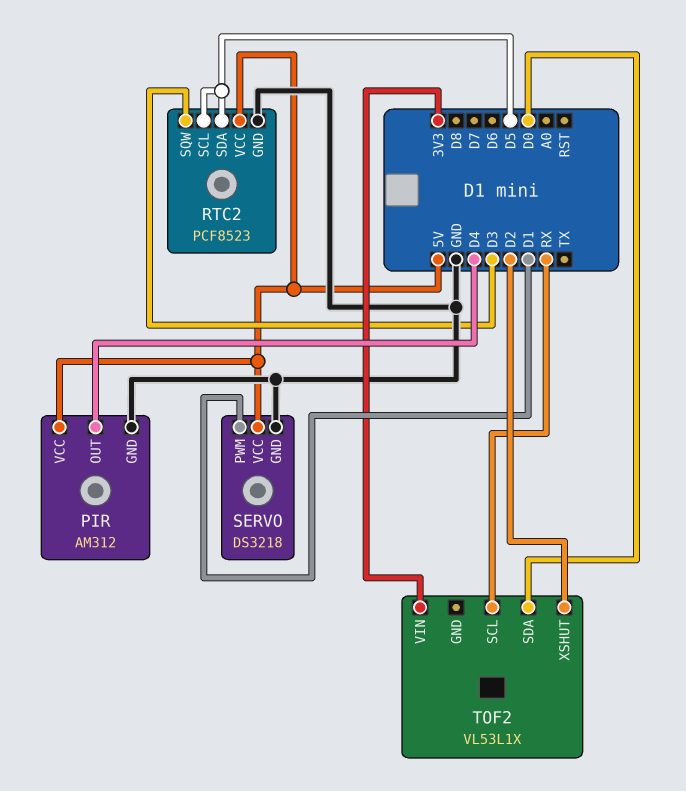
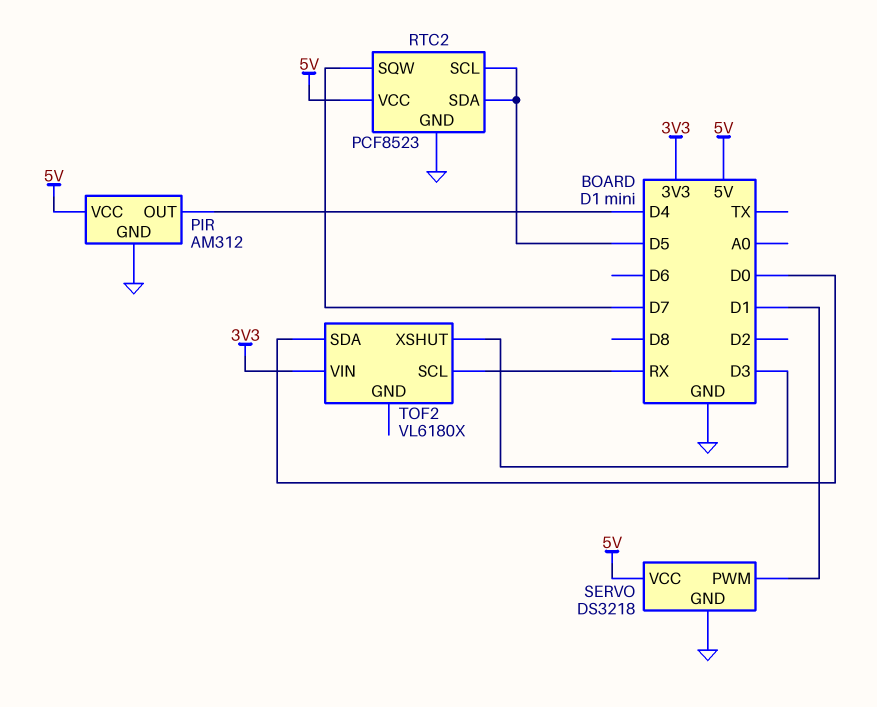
RTC2 pin SQW: D3 -> D7
TOF2: VL53L1X -> VL6180X
TOF2 pin XSHUT: D2 -> D3

